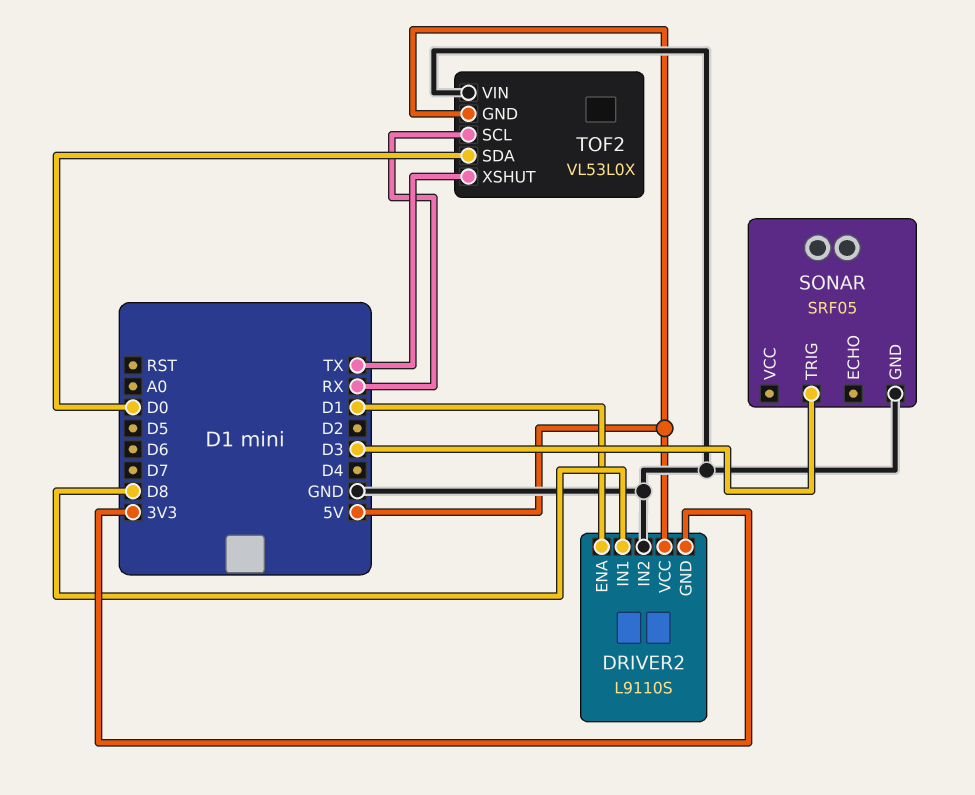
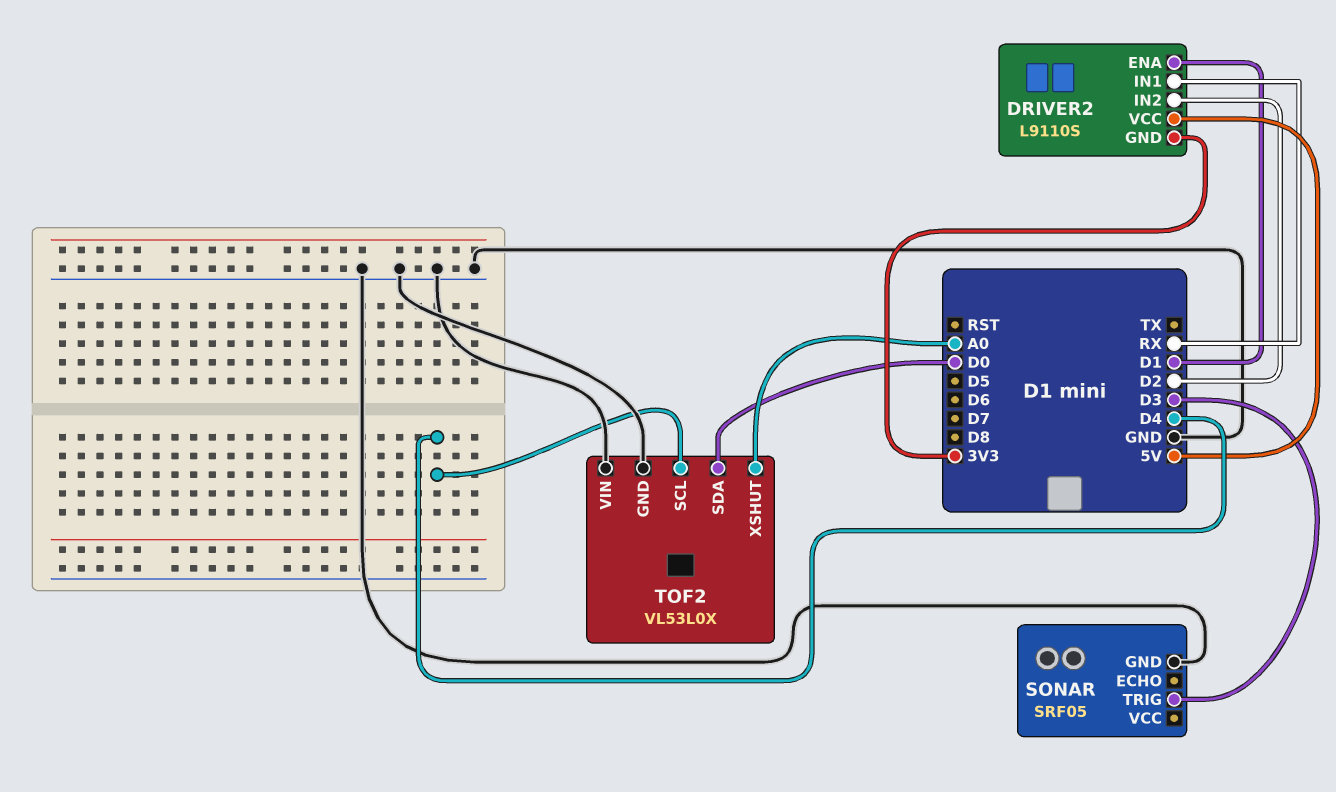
DRIVER2 pin IN1: D8 -> RX
DRIVER2 pin IN2: GND -> D2
TOF2 pin GND: 5V -> GND
TOF2 pin SCL: RX -> D4
TOF2 pin XSHUT: TX -> A0

